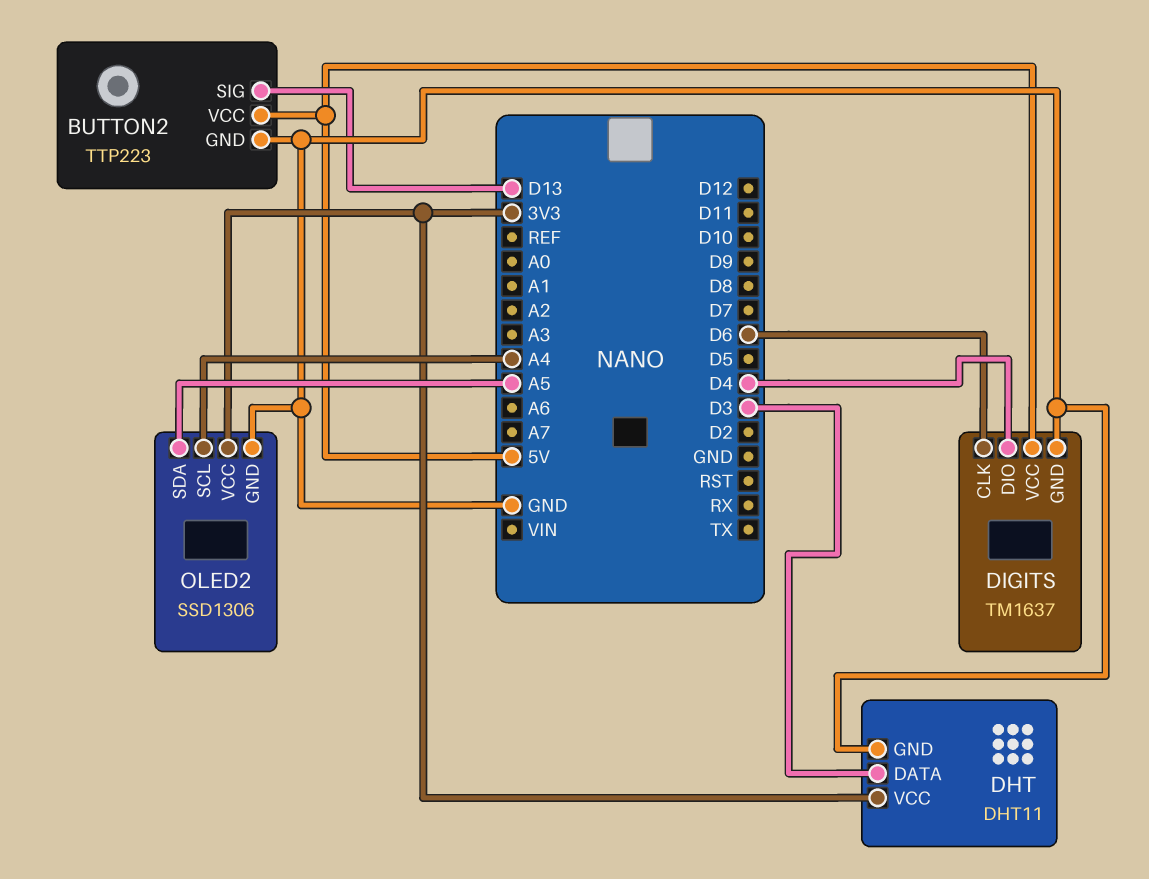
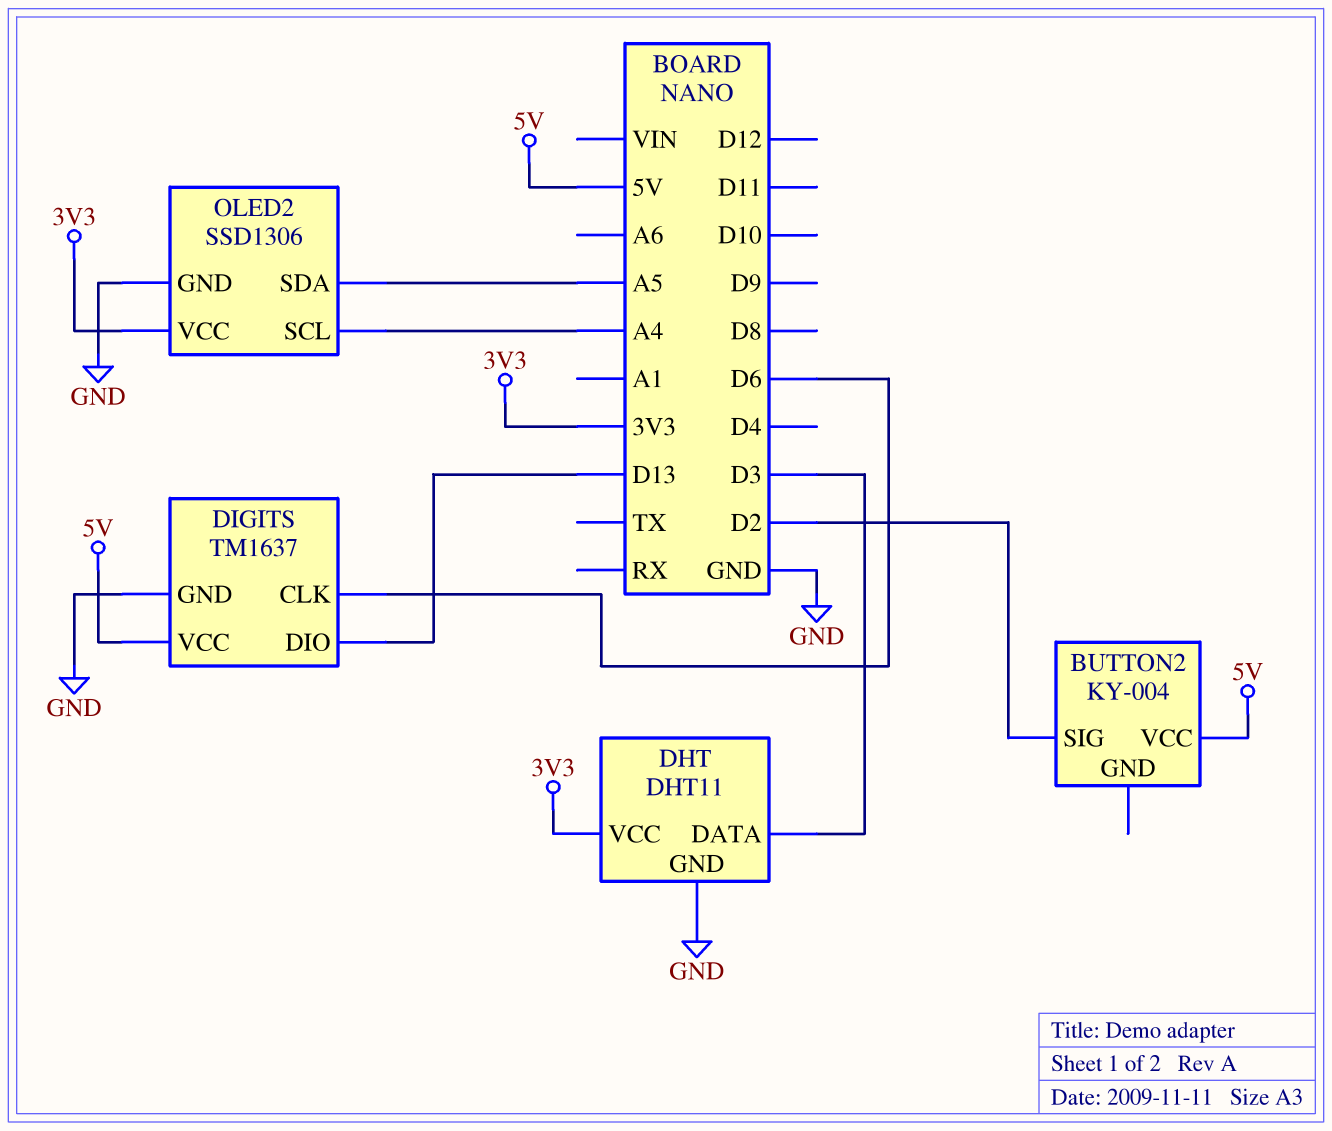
BUTTON2: TTP223 -> KY-004
BUTTON2 pin GND: GND -> none
BUTTON2 pin SIG: D13 -> D2
DIGITS pin DIO: D4 -> D13

